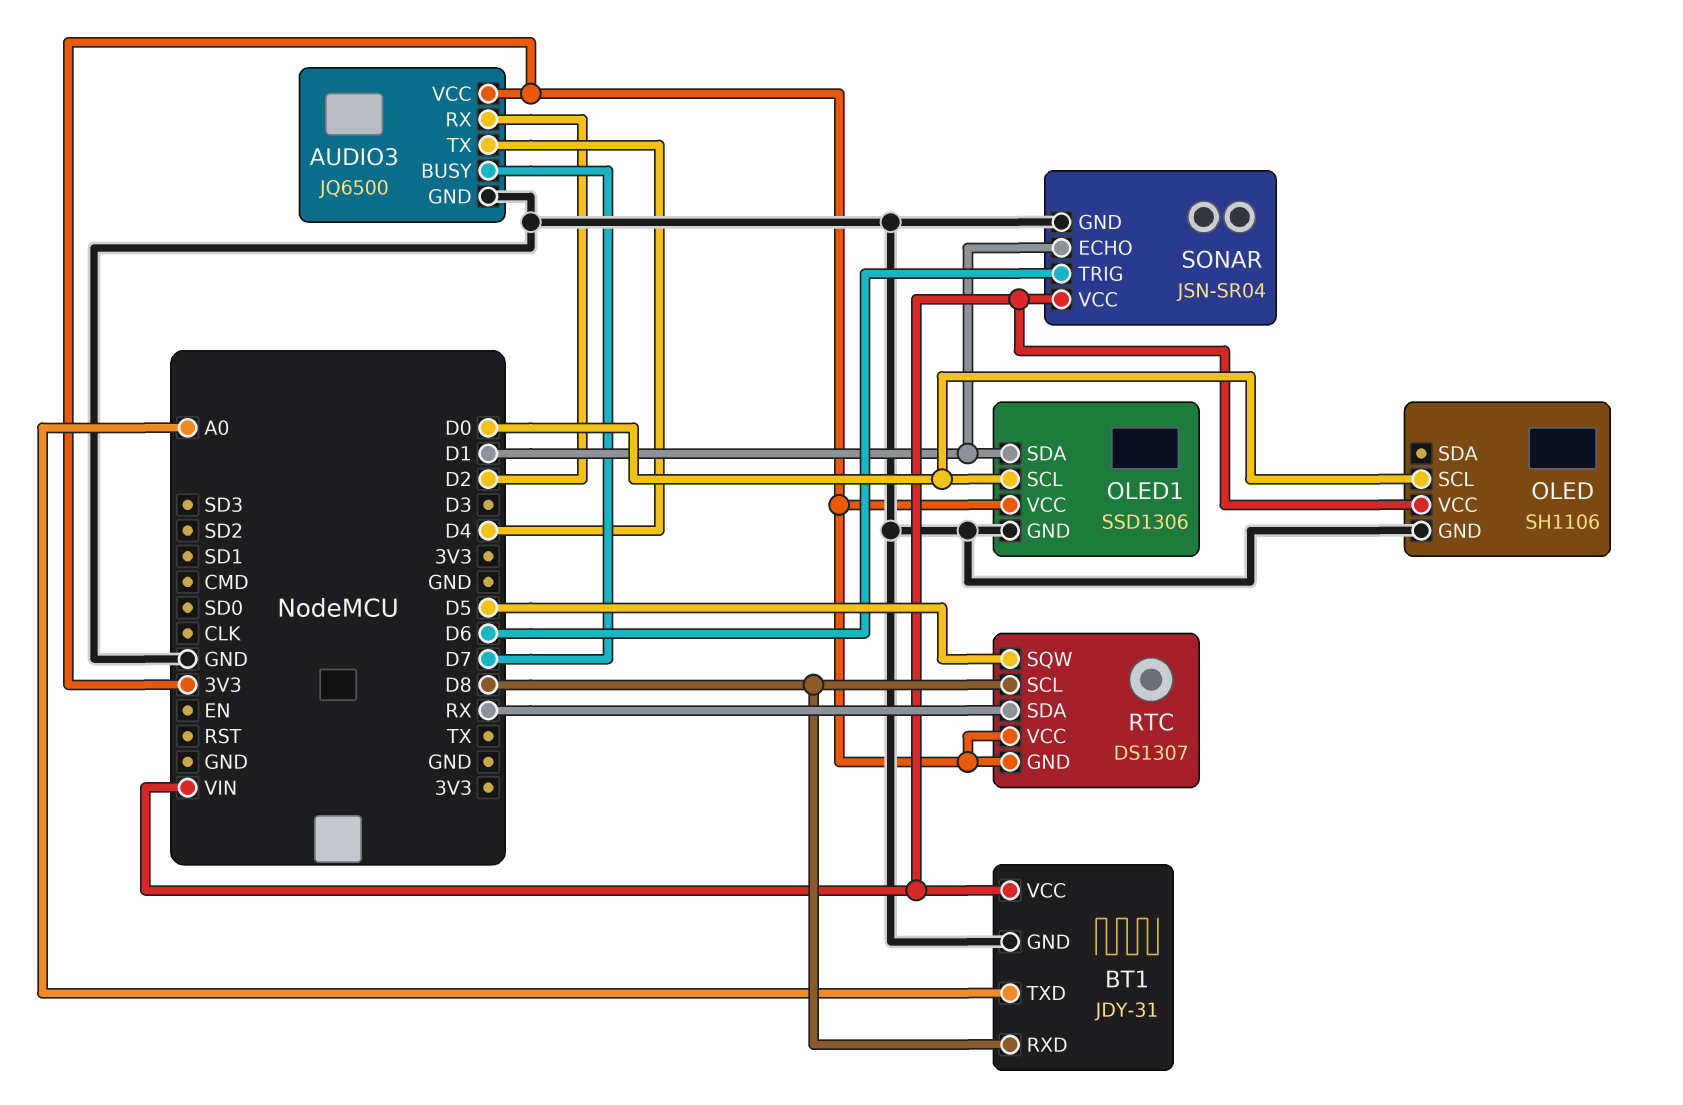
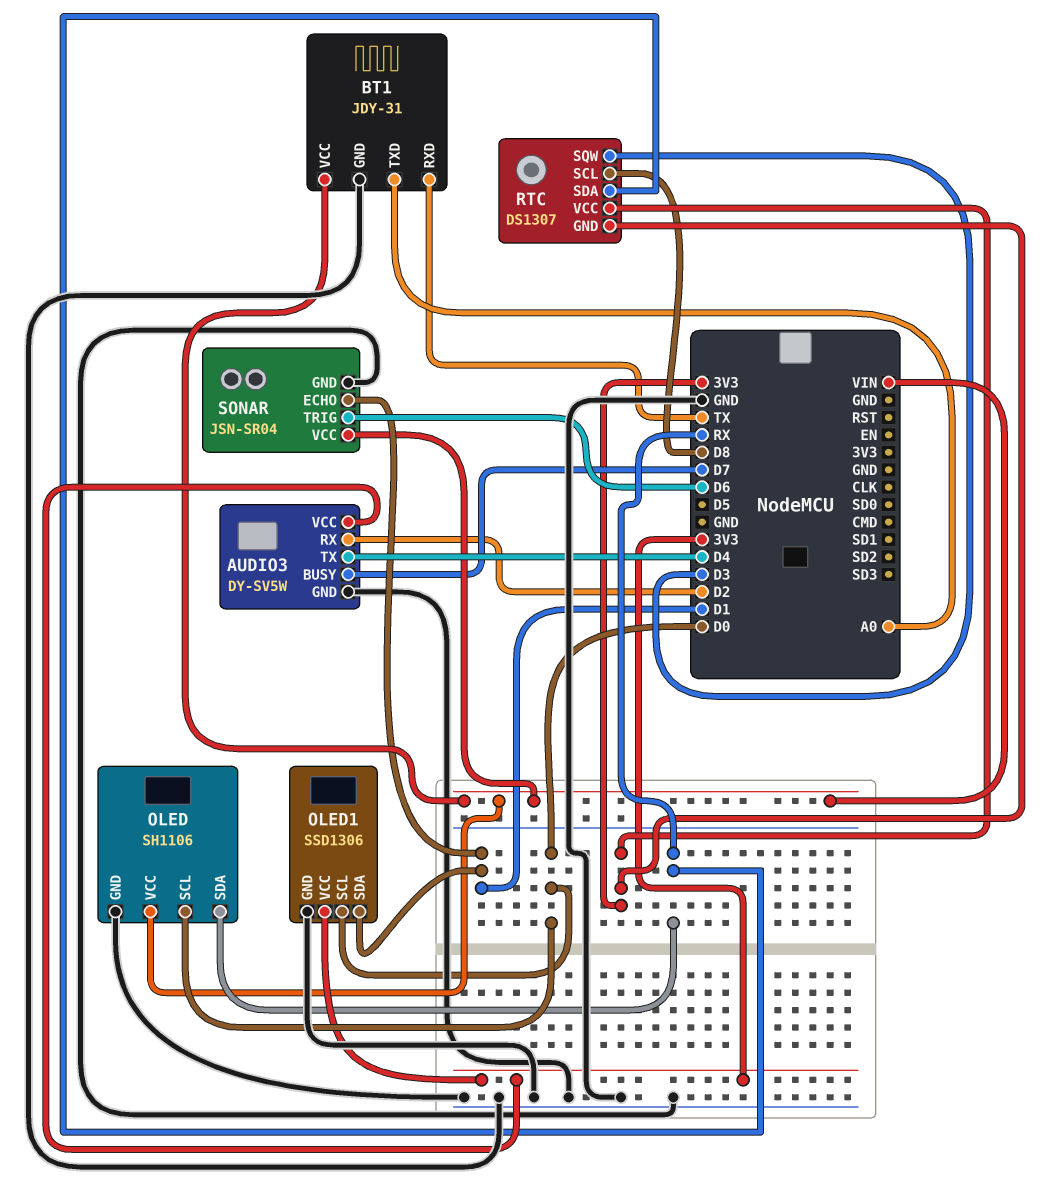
AUDIO3: JQ6500 -> DY-SV5W
BT1 pin RXD: D8 -> TX
OLED pin SDA: none -> RX
RTC pin SQW: D5 -> D3

